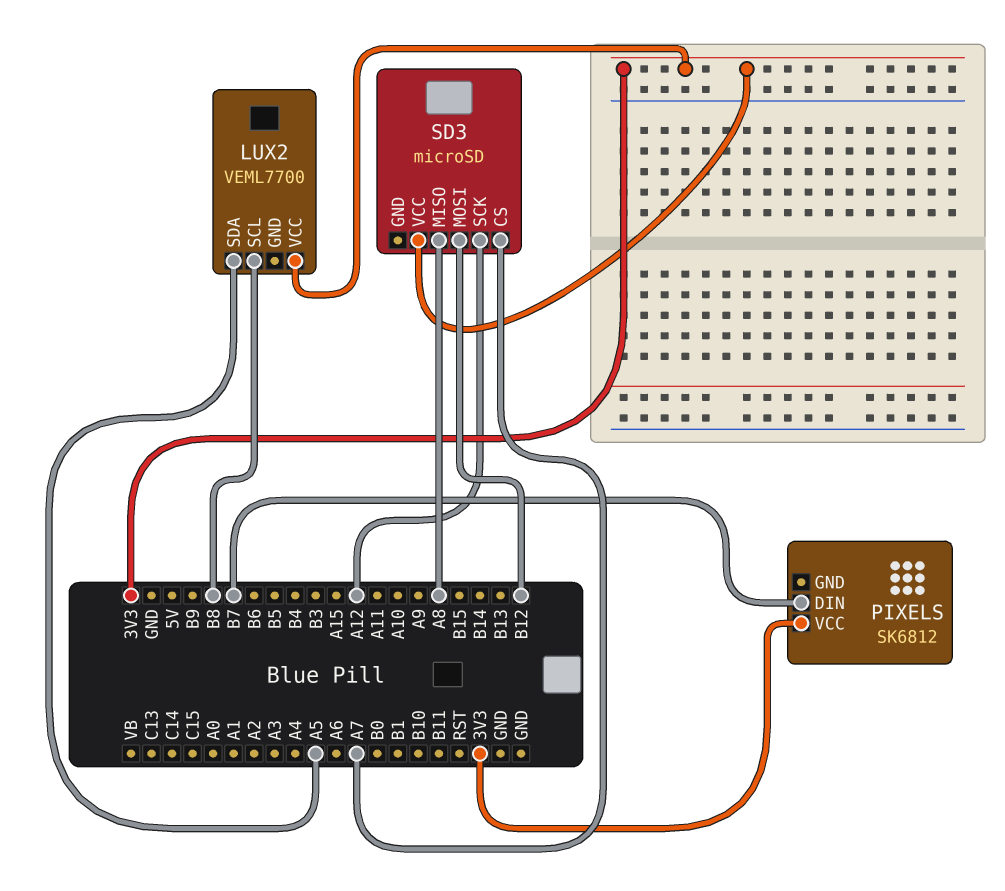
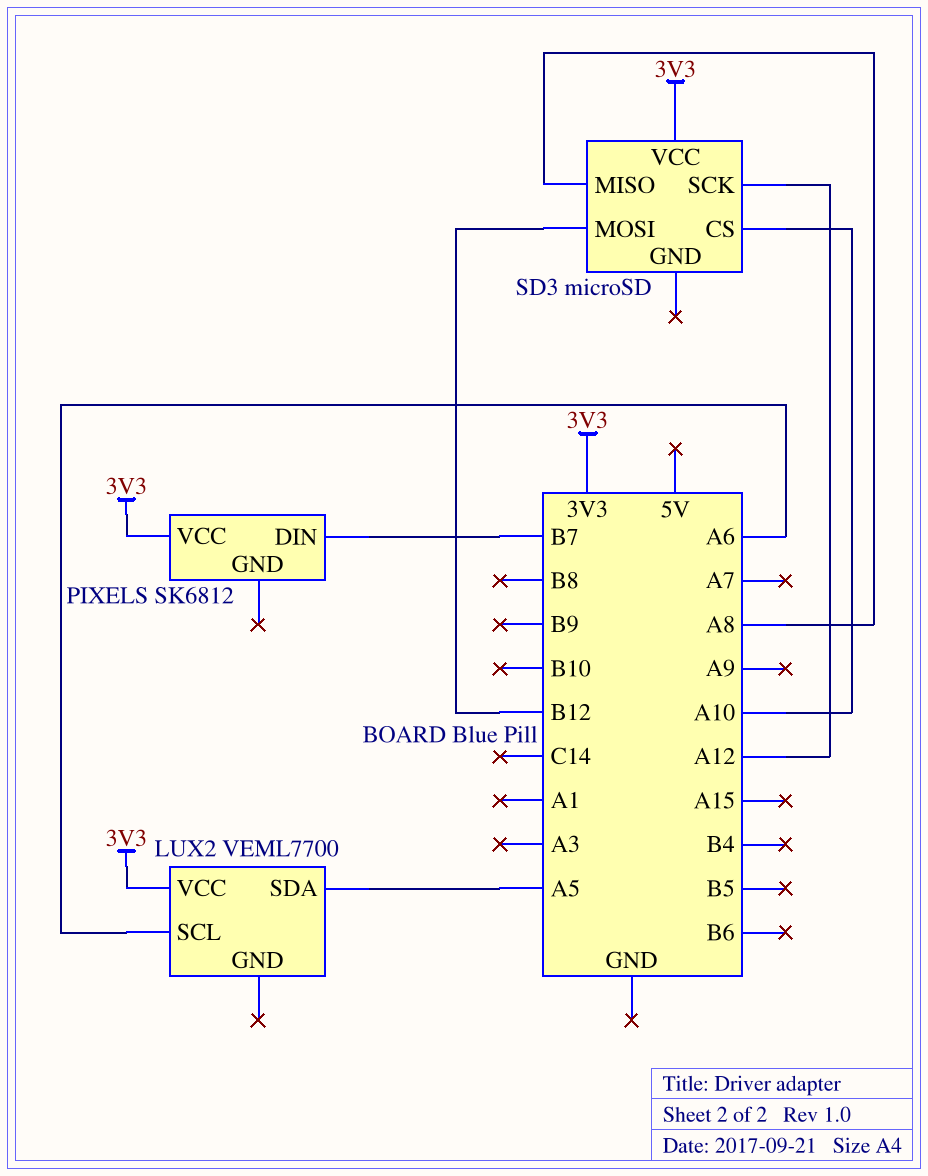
LUX2 pin SCL: B8 -> A6
SD3 pin CS: A7 -> A10

